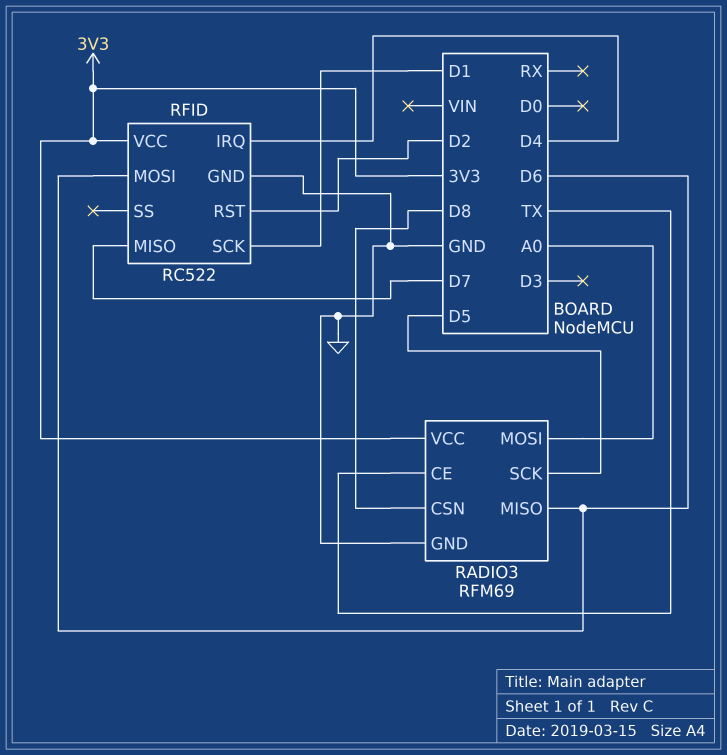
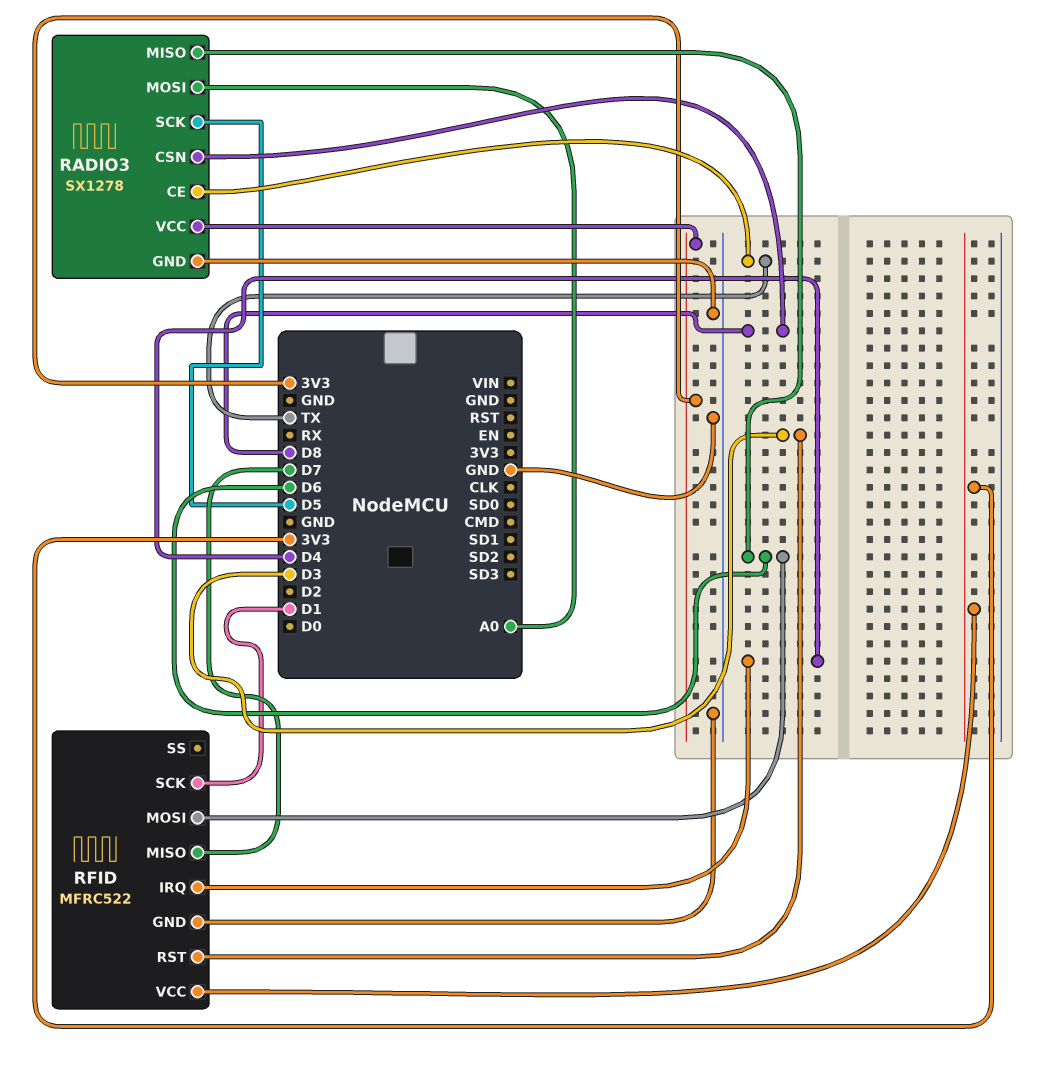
RADIO3: RFM69 -> SX1278
RFID: RC522 -> MFRC522
RFID pin RST: D2 -> D3

